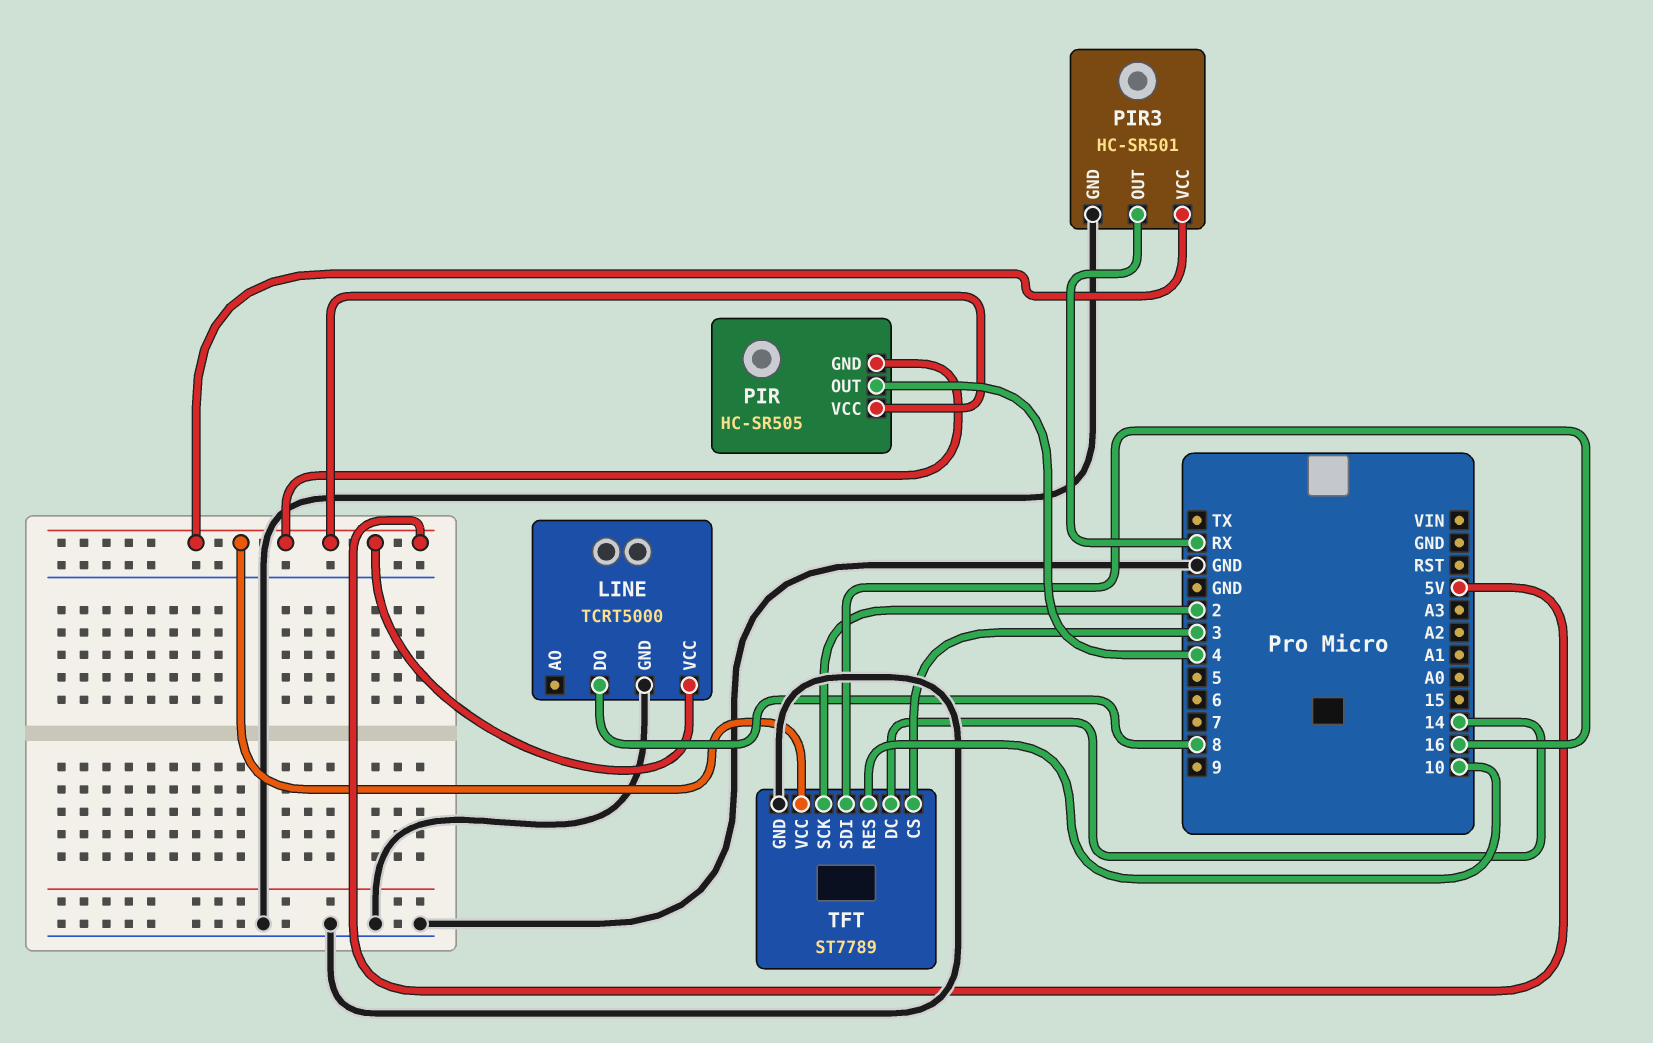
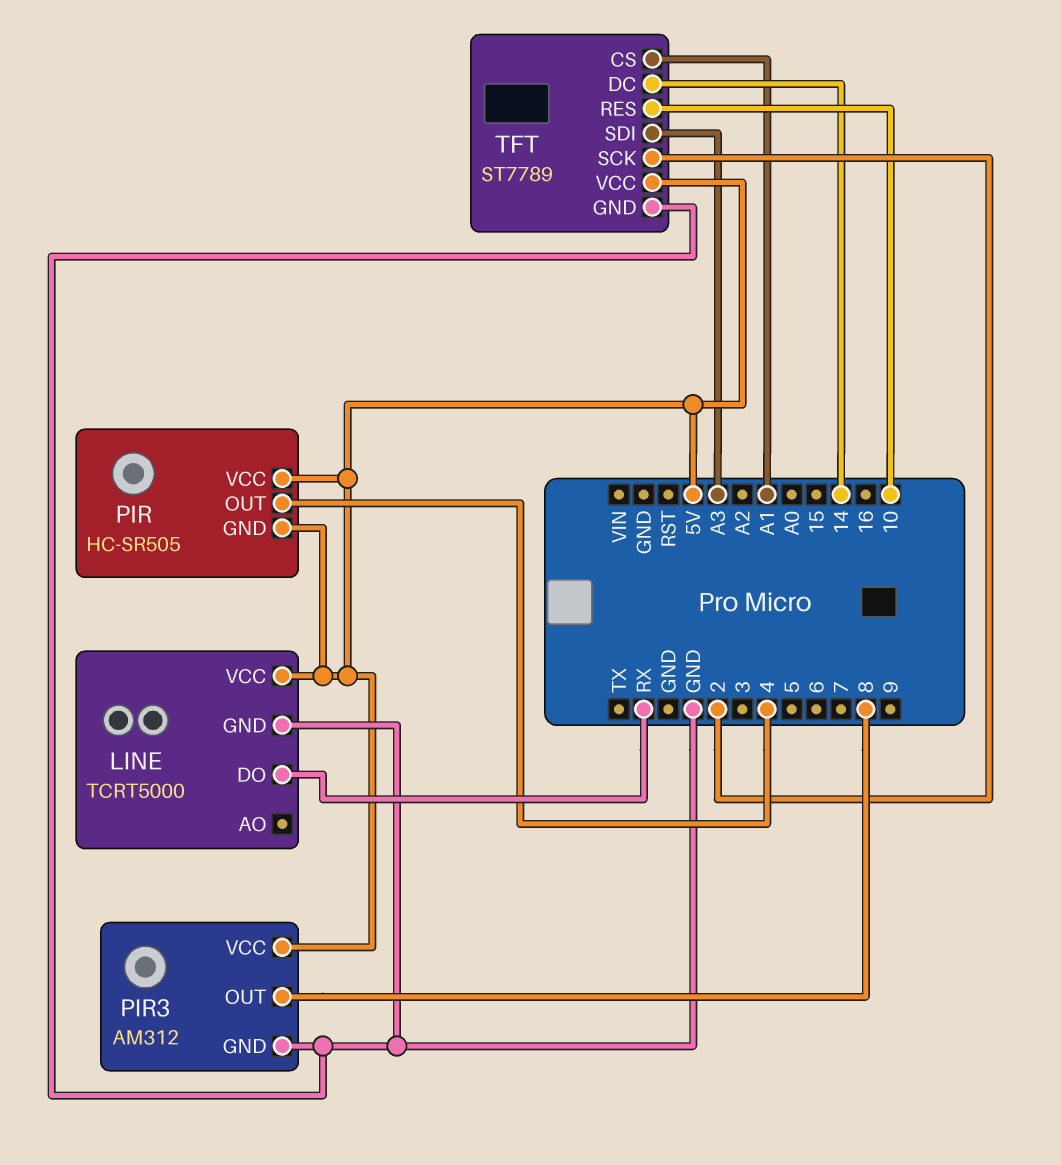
LINE pin DO: 8 -> RX
PIR3: HC-SR501 -> AM312
PIR3 pin OUT: RX -> 8
TFT pin CS: 3 -> A1
TFT pin SDI: 16 -> A3

